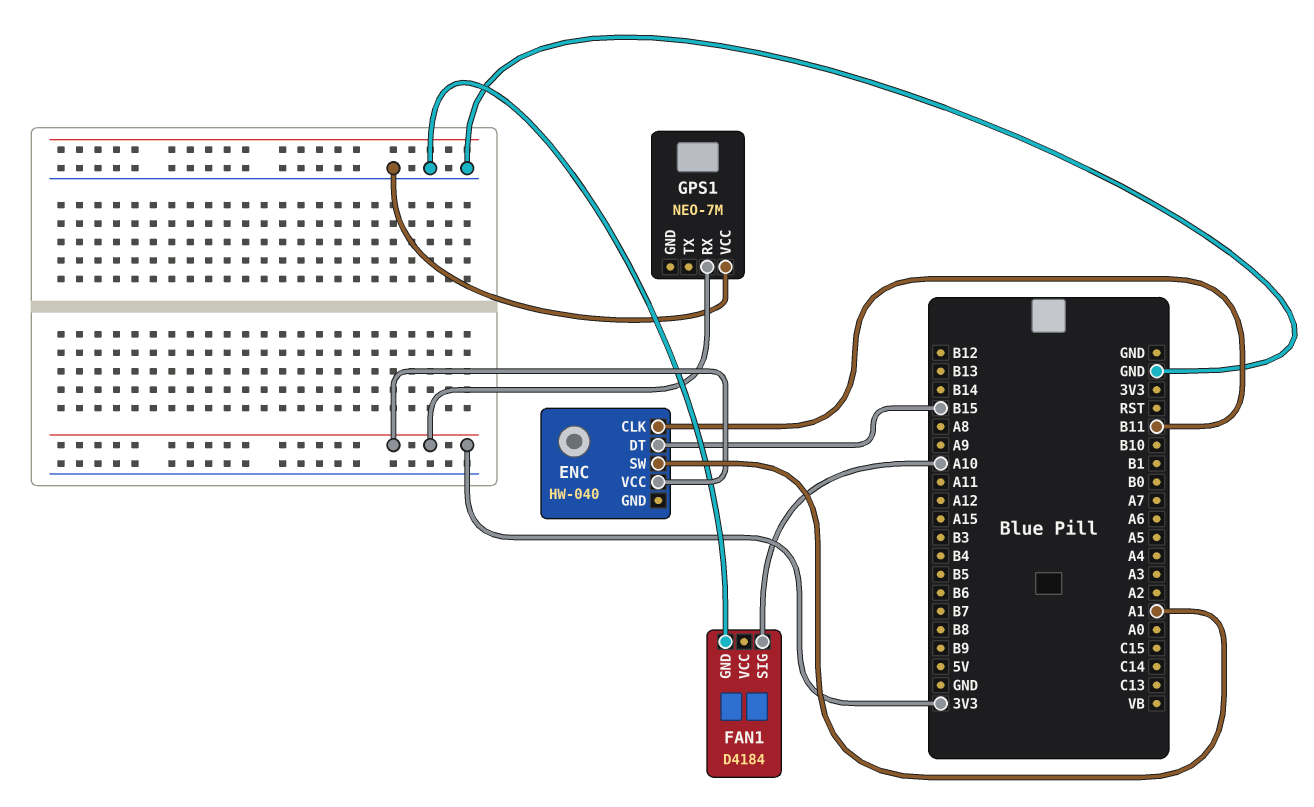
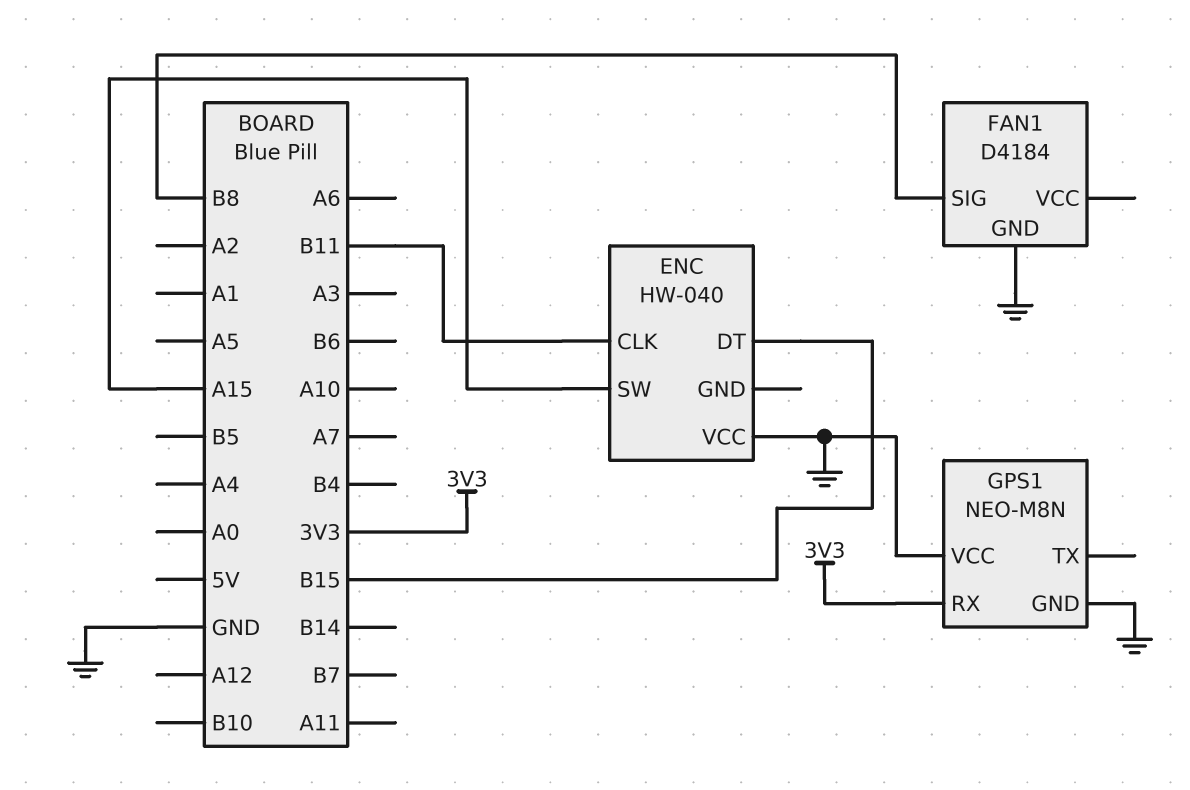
ENC pin SW: A1 -> A15
ENC pin VCC: 3V3 -> GND
FAN1 pin SIG: A10 -> B8
GPS1: NEO-7M -> NEO-M8N
GPS1 pin GND: none -> GND

